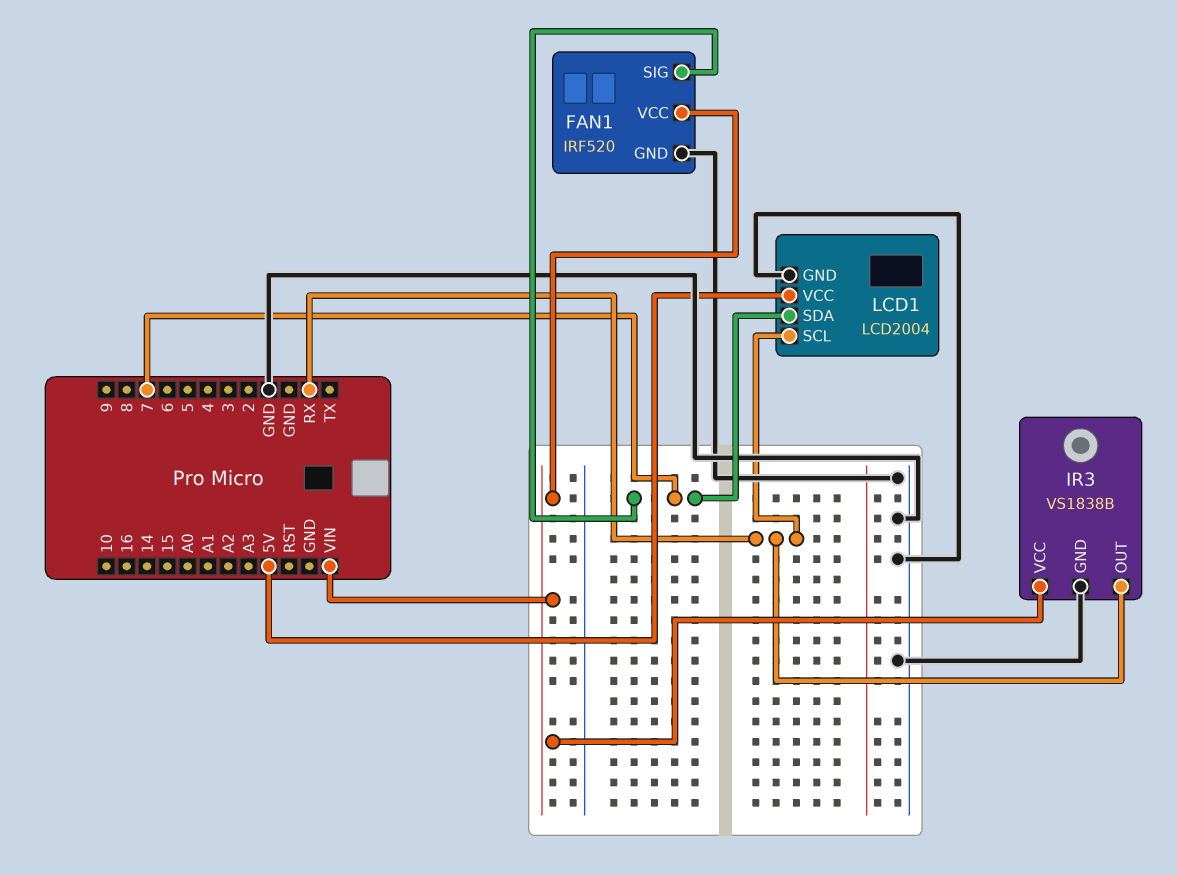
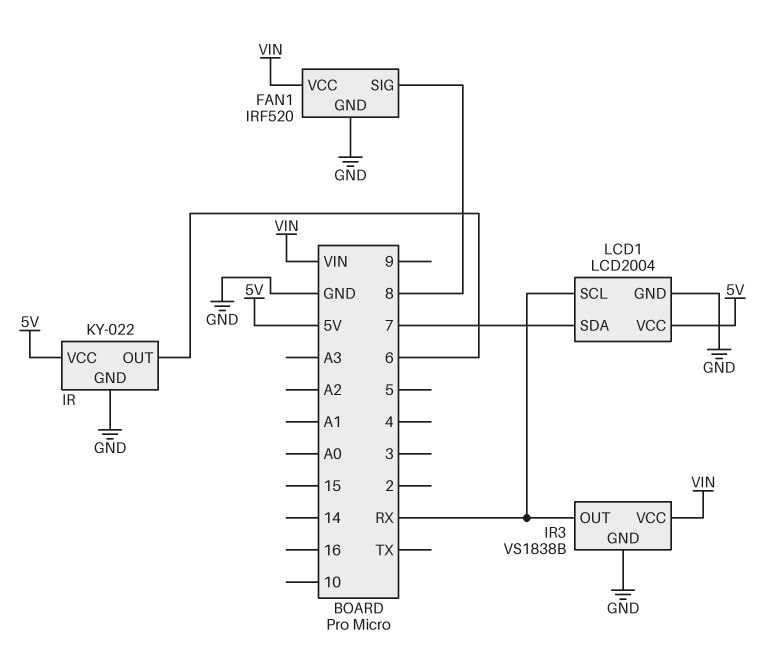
FAN1 pin SIG: 7 -> 8
IR: none -> KY-022
IR pin GND: none -> GND
IR pin OUT: none -> 6
IR pin VCC: none -> 5V

